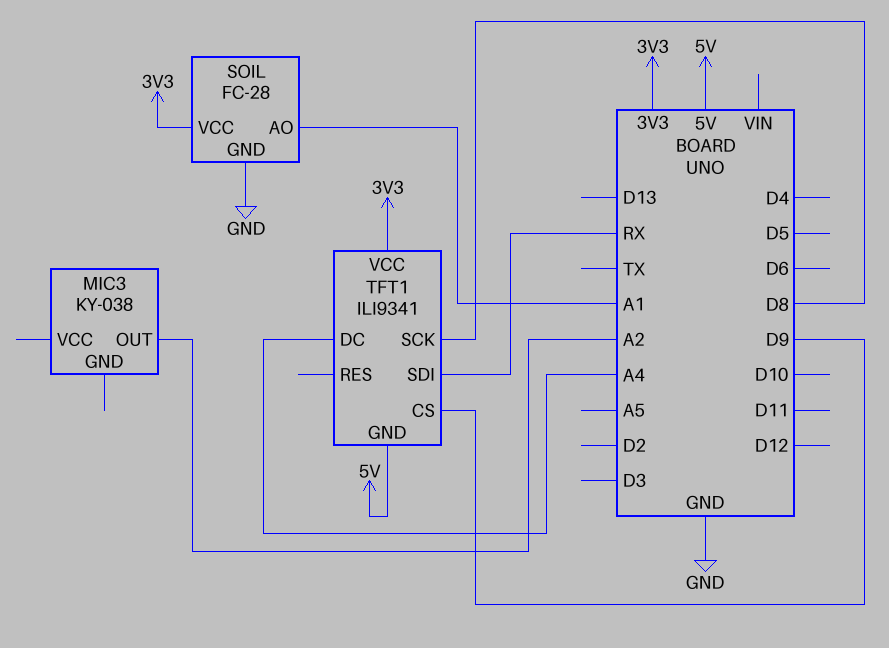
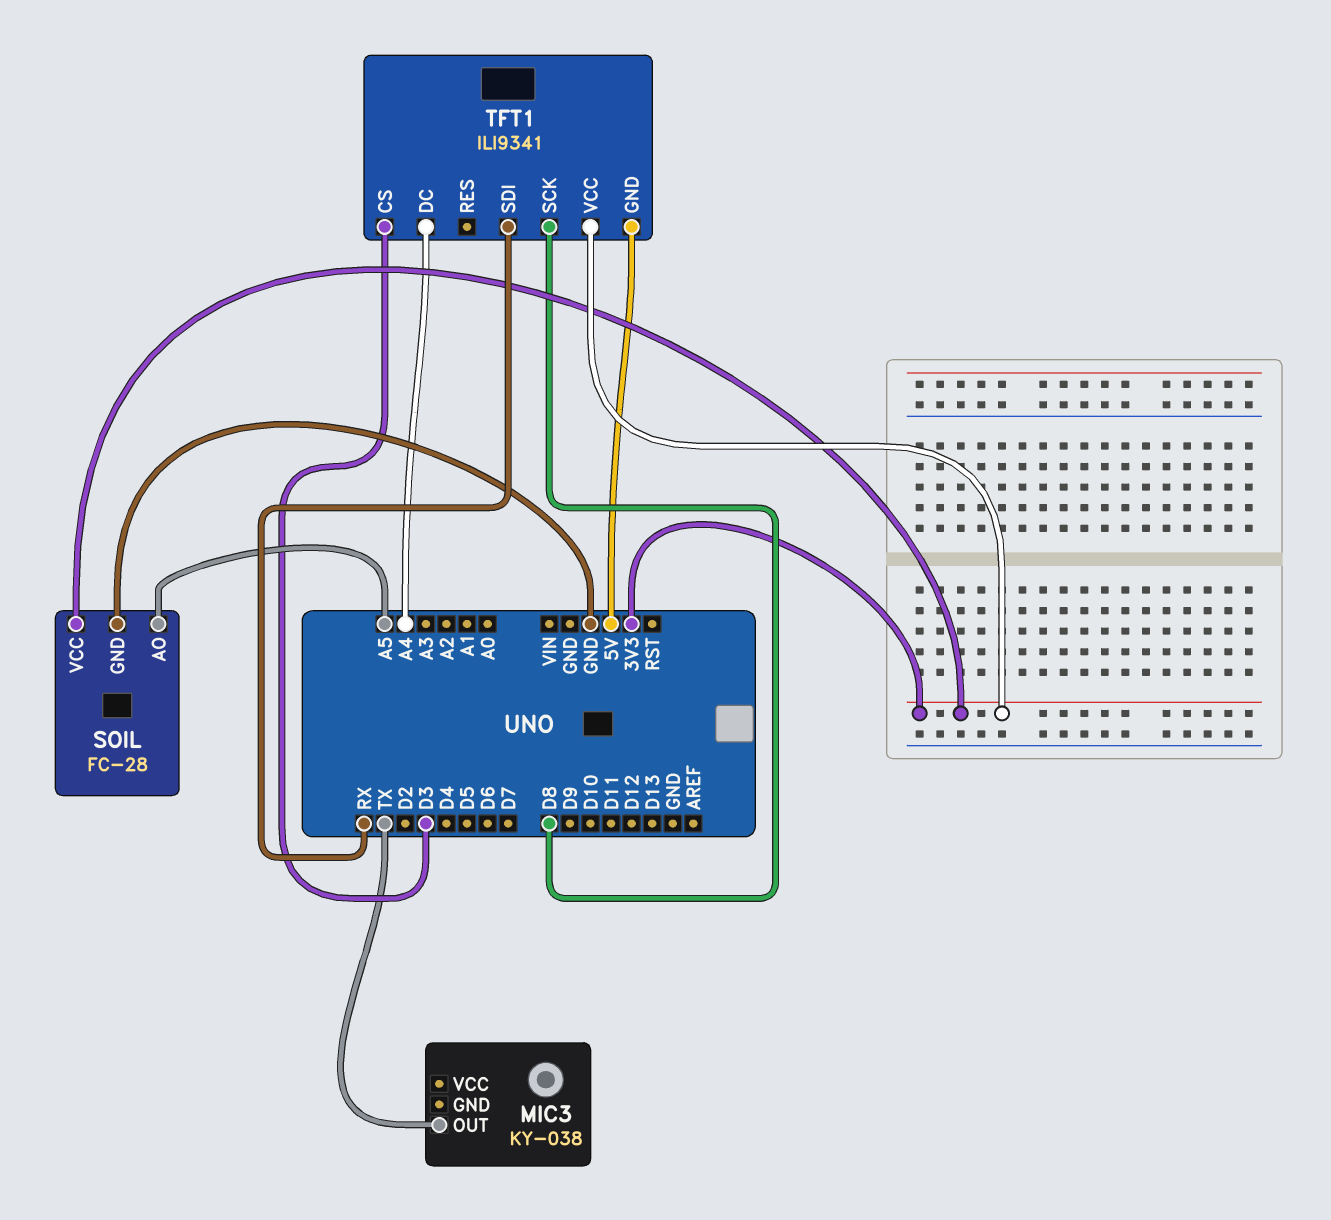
MIC3 pin OUT: A2 -> TX
SOIL pin AO: A1 -> A5
TFT1 pin CS: D9 -> D3

